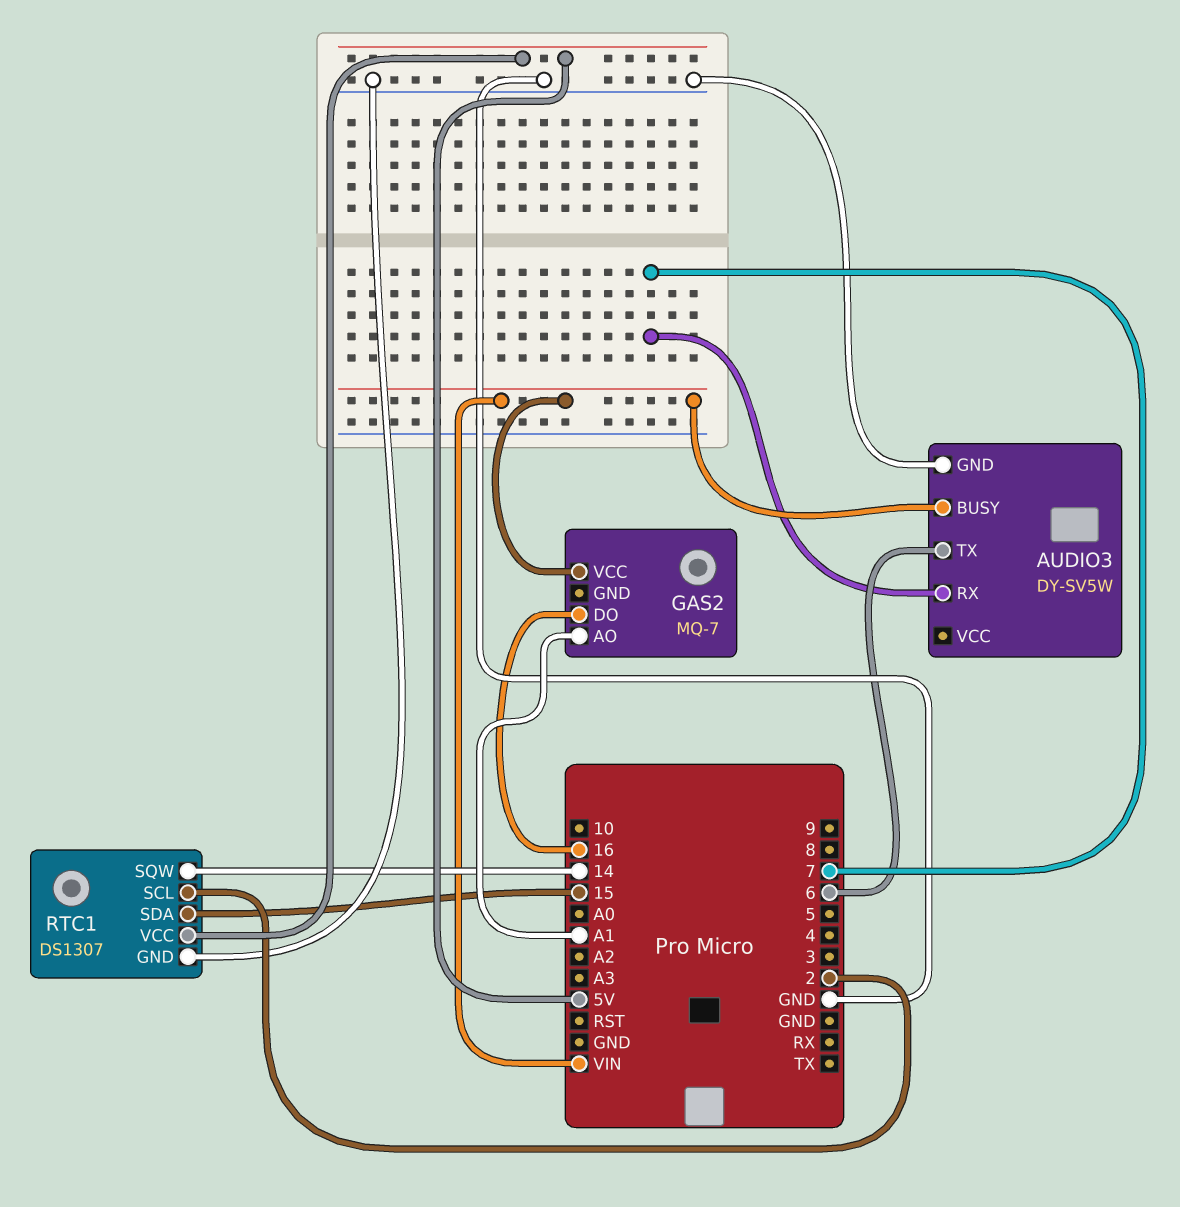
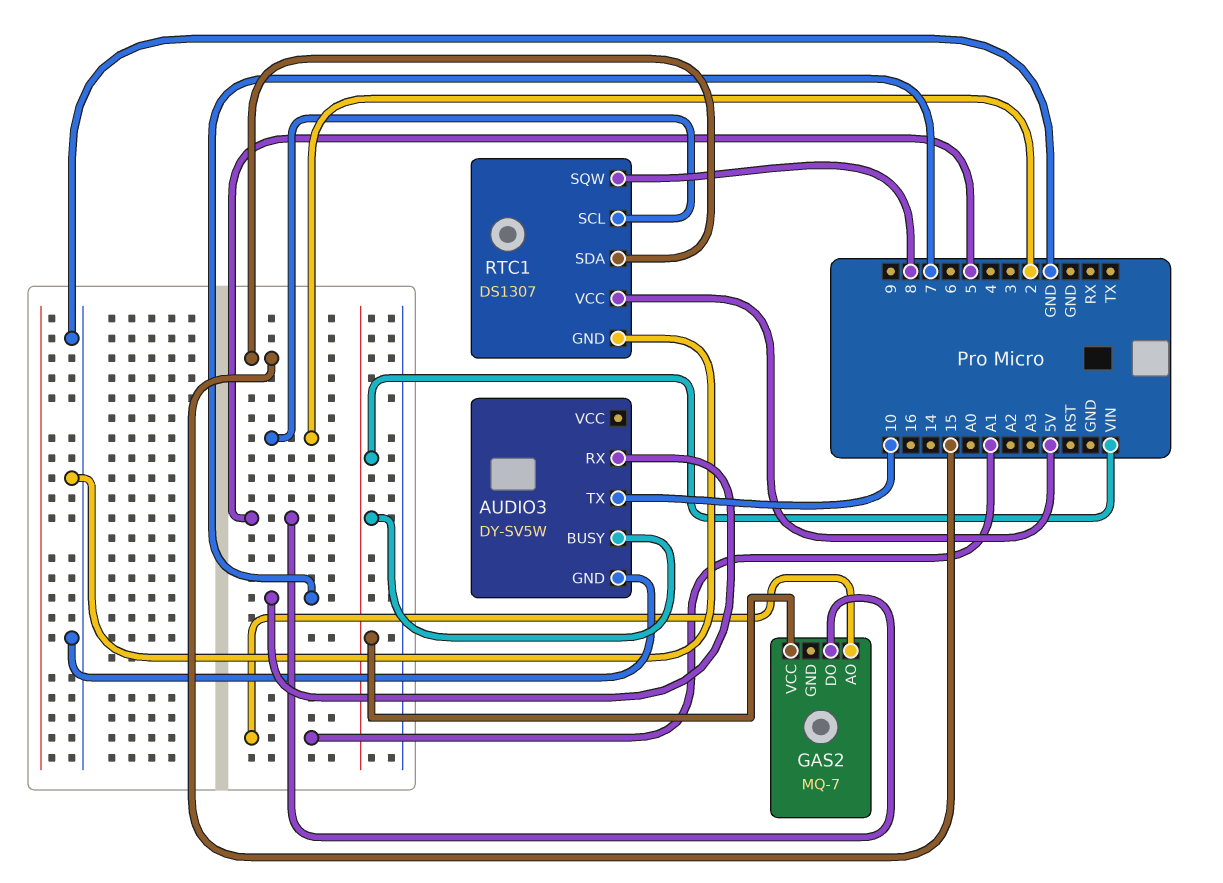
AUDIO3 pin TX: 6 -> 10
GAS2 pin DO: 16 -> 5
RTC1 pin SQW: 14 -> 8

